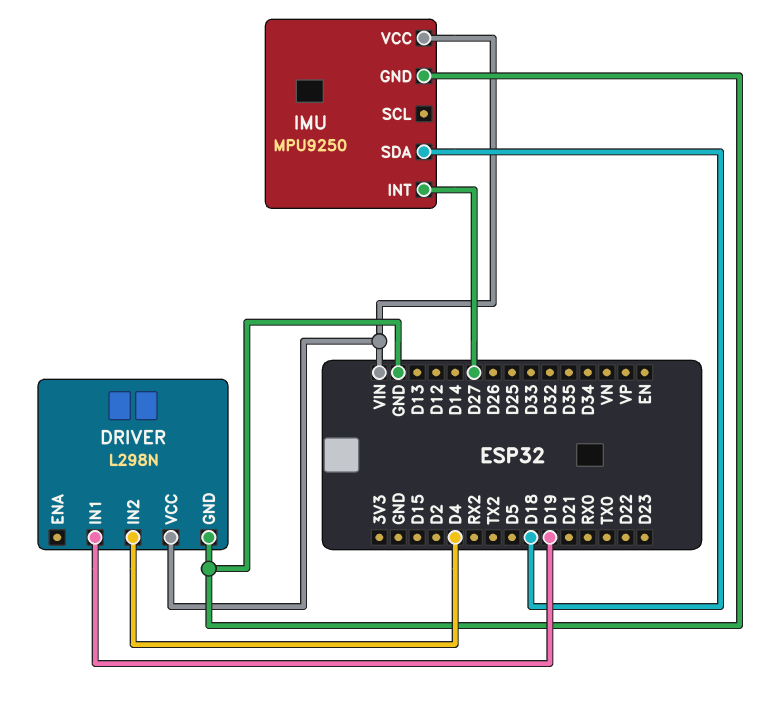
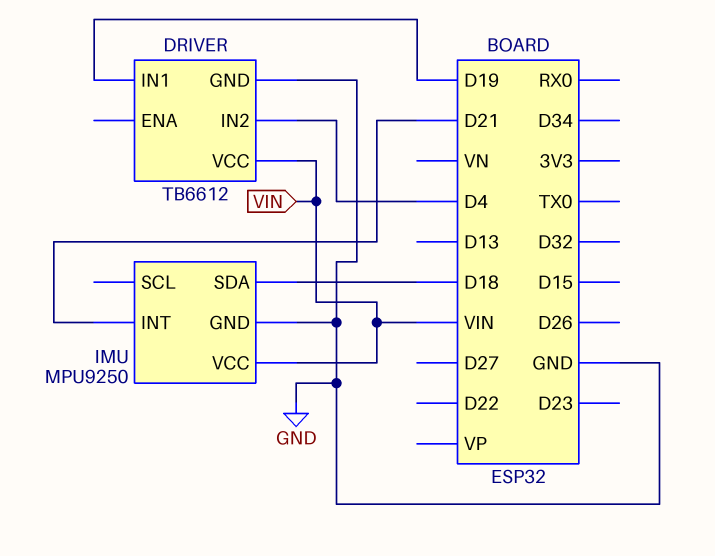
DRIVER: L298N -> TB6612
IMU pin INT: D27 -> D21

